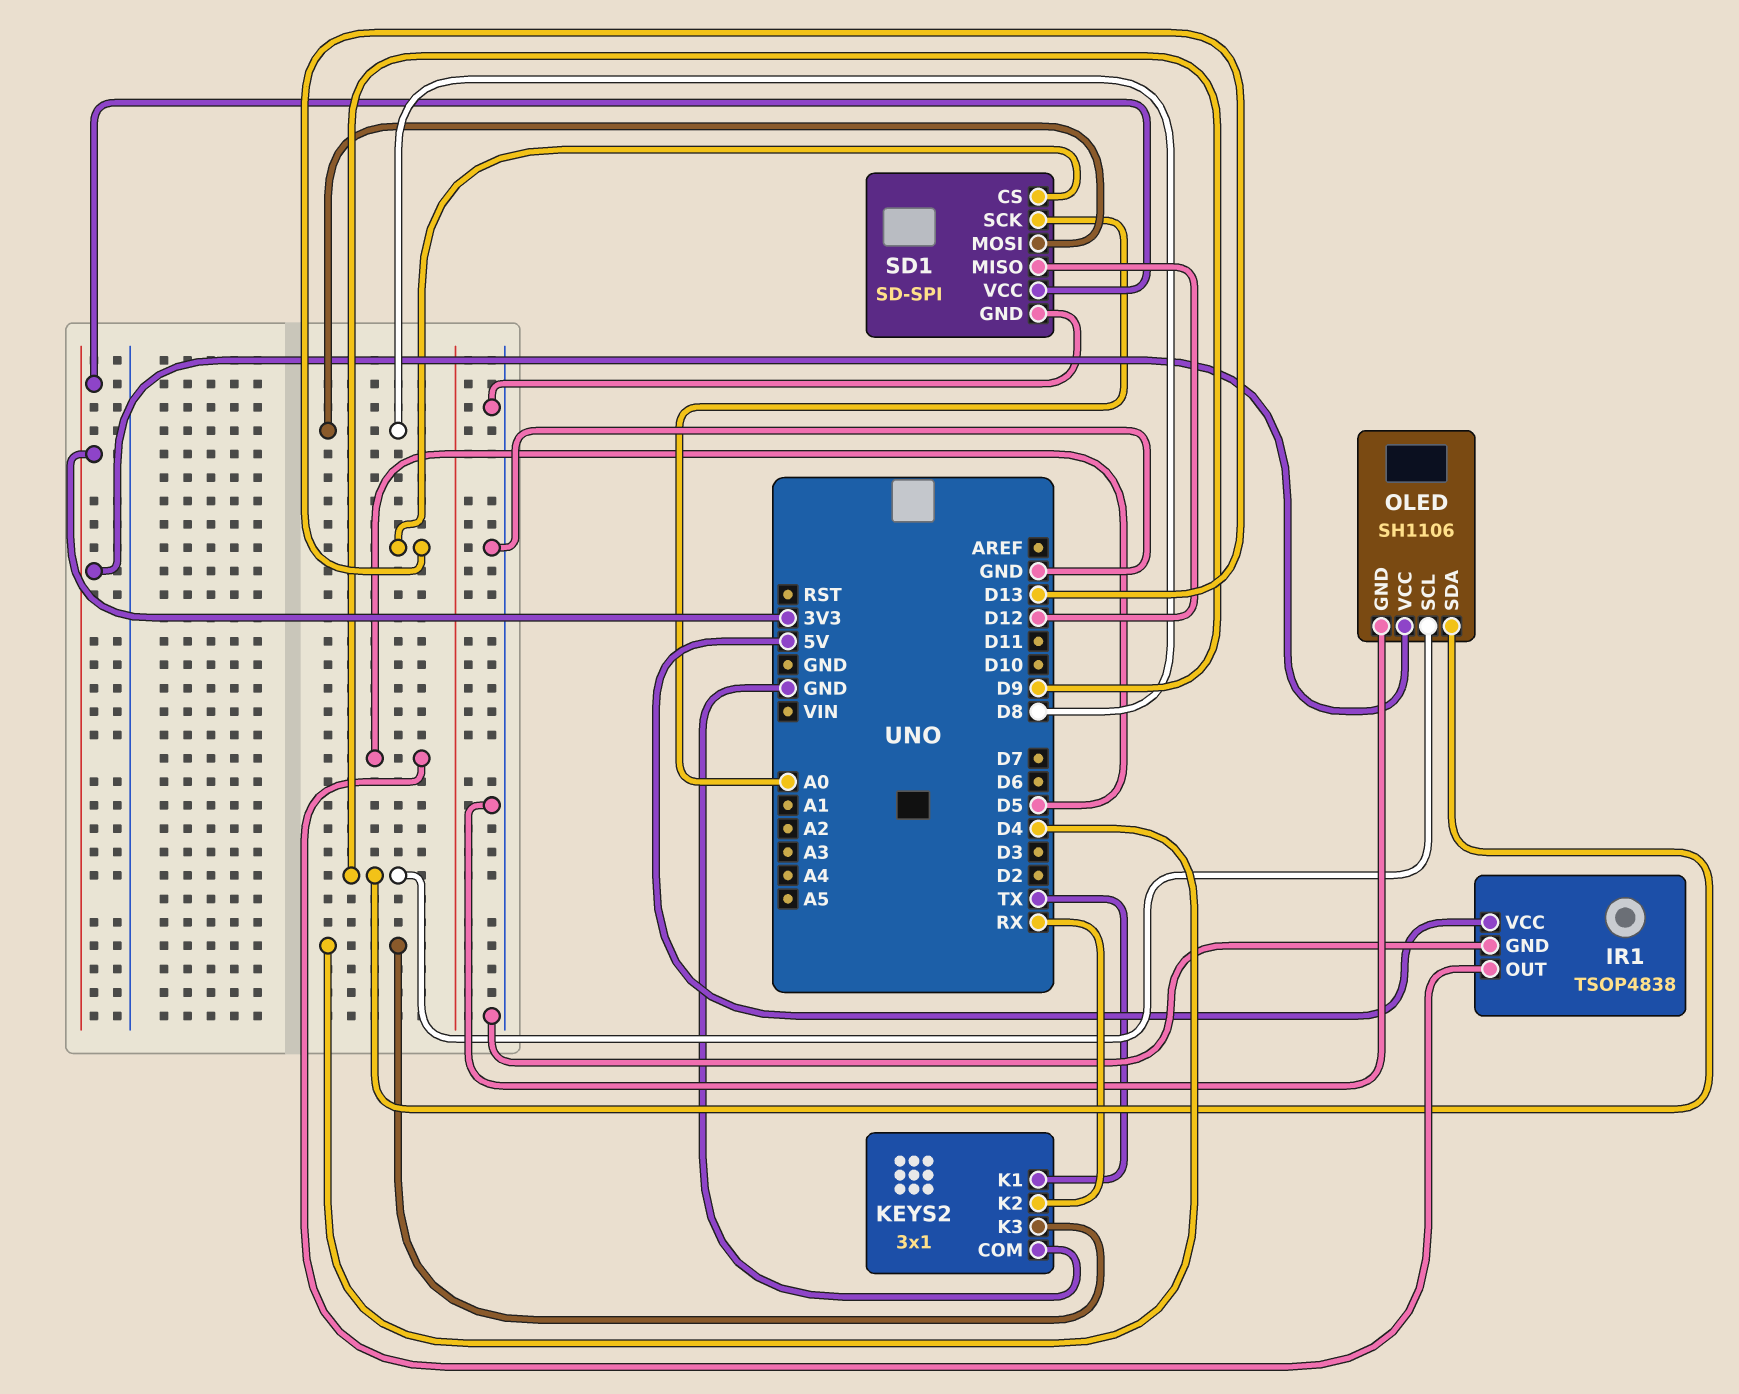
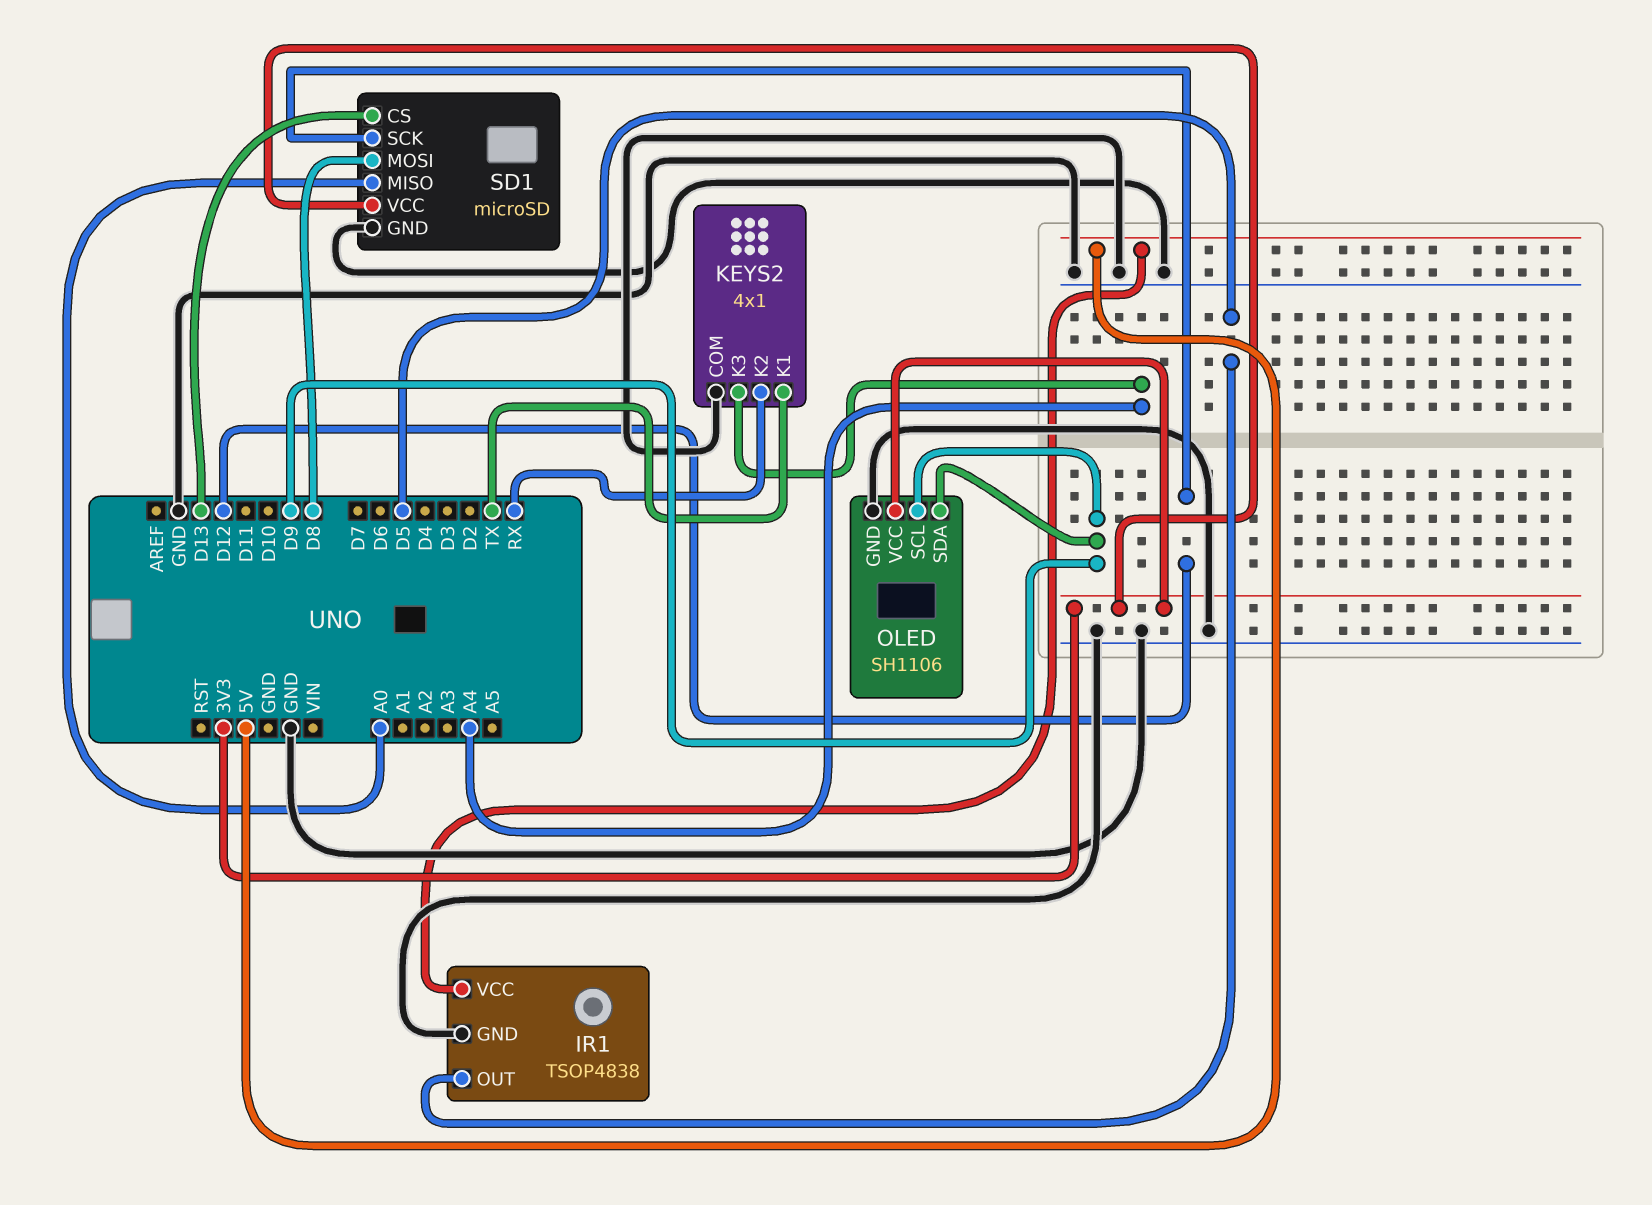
KEYS2: 3x1 -> 4x1
KEYS2 pin K3: D4 -> A4
SD1: SD-SPI -> microSD
SD1 pin MISO: D12 -> A0
SD1 pin SCK: A0 -> D12

